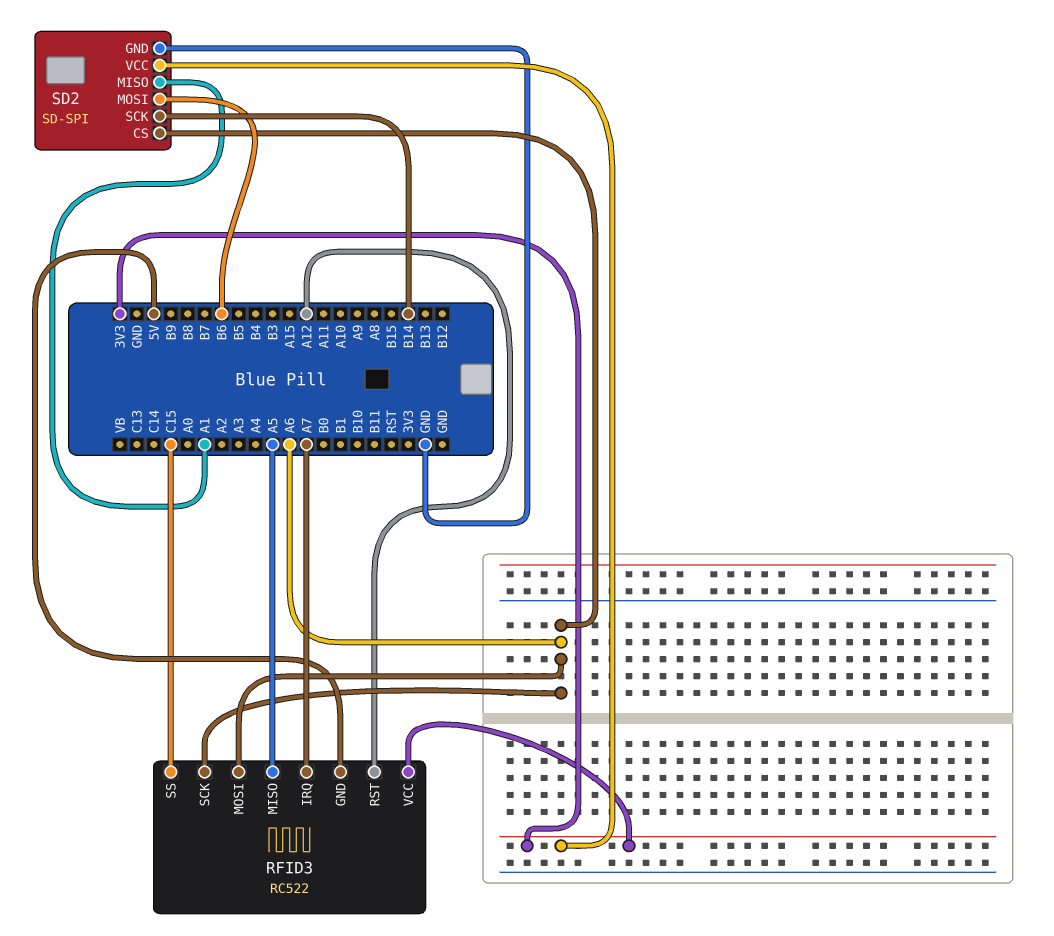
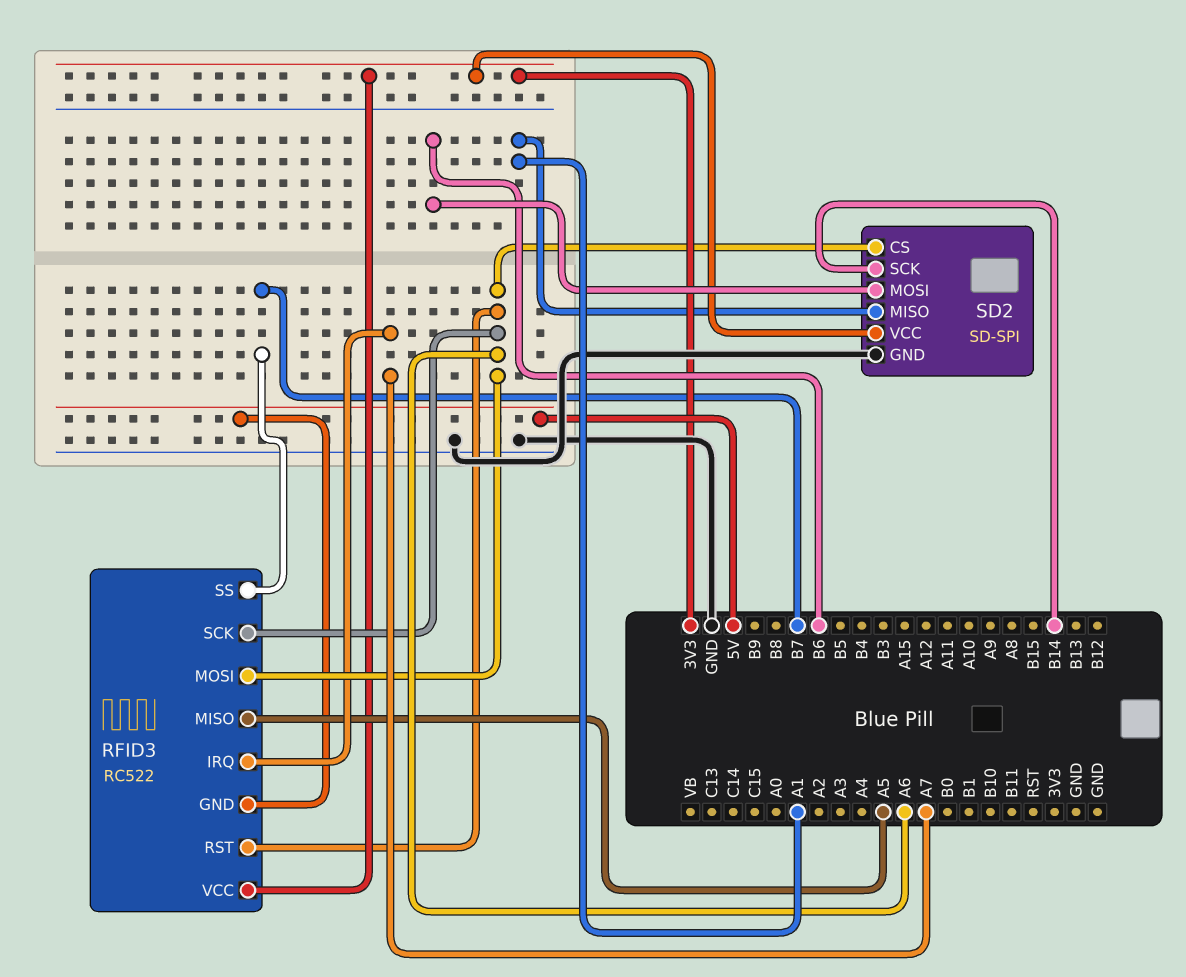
RFID3 pin RST: A12 -> A6
RFID3 pin SS: C15 -> B7

